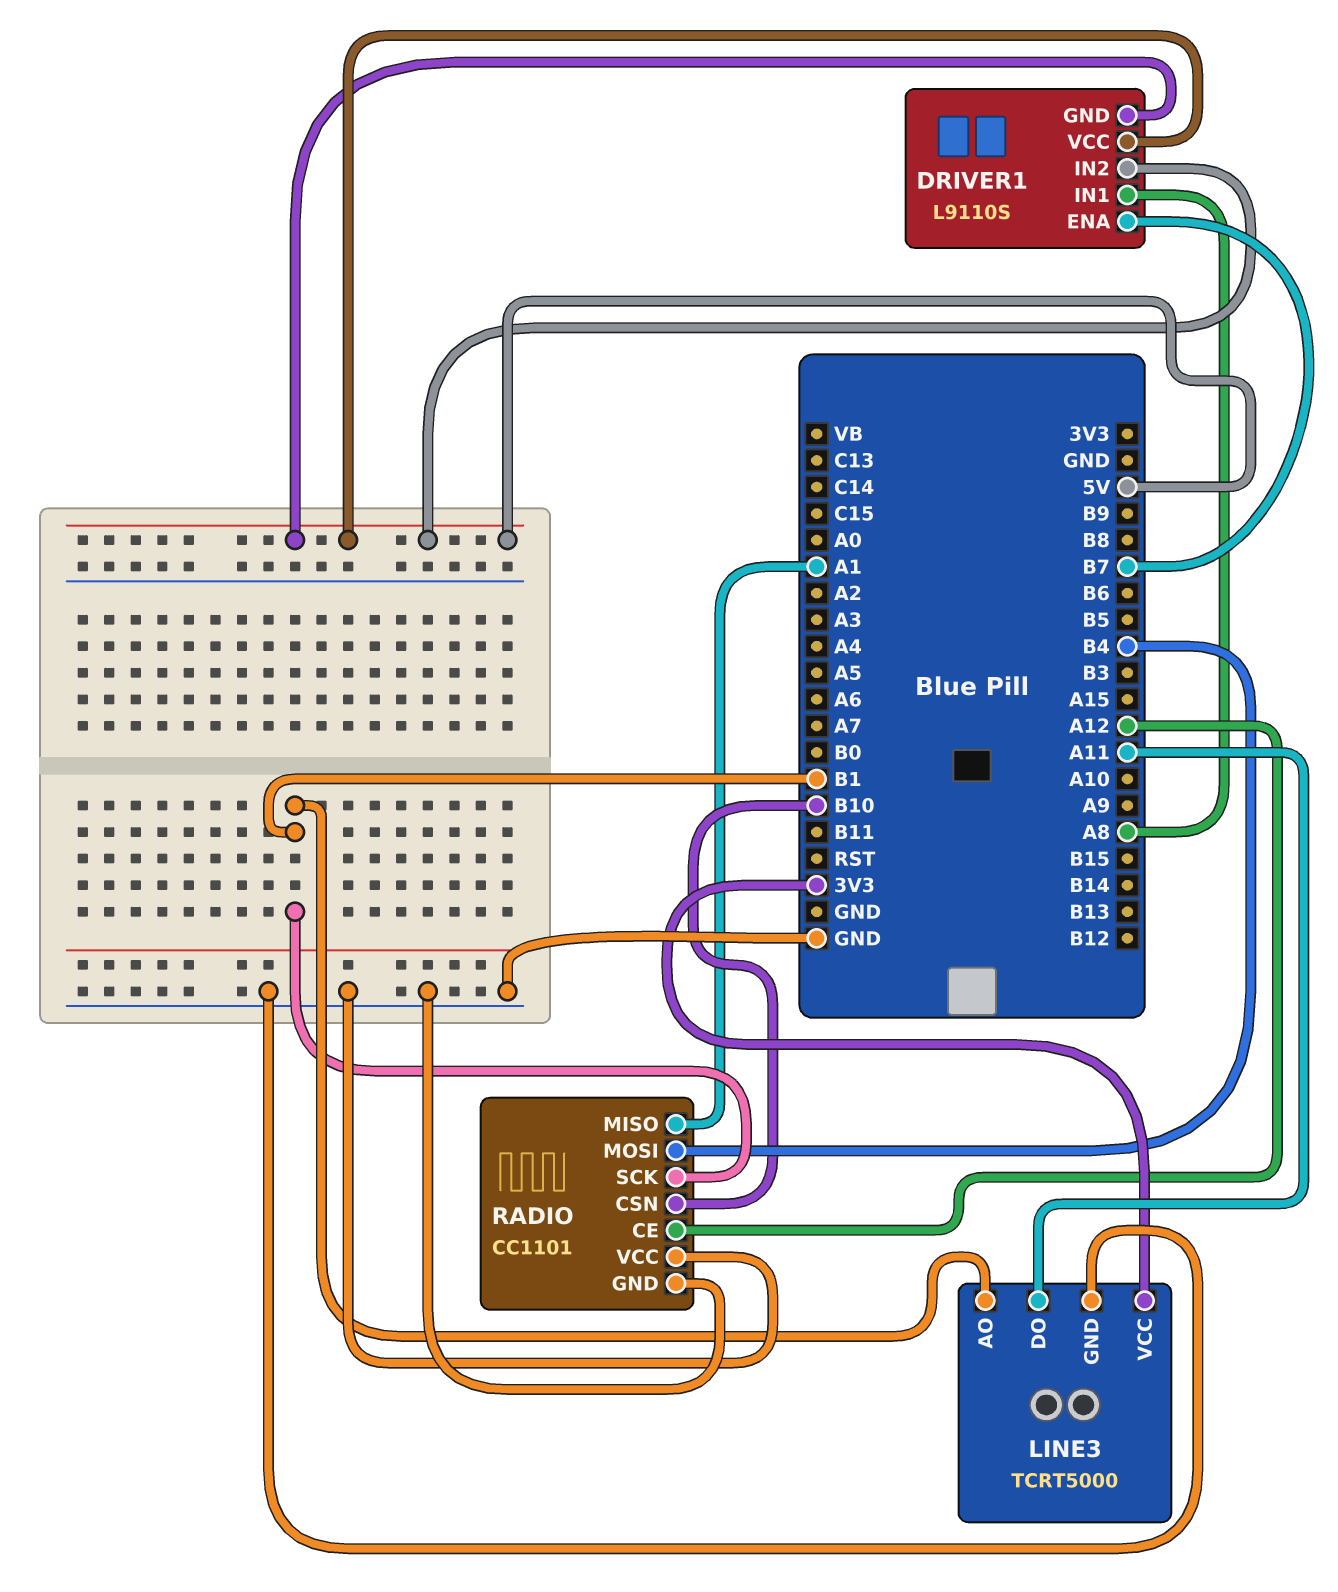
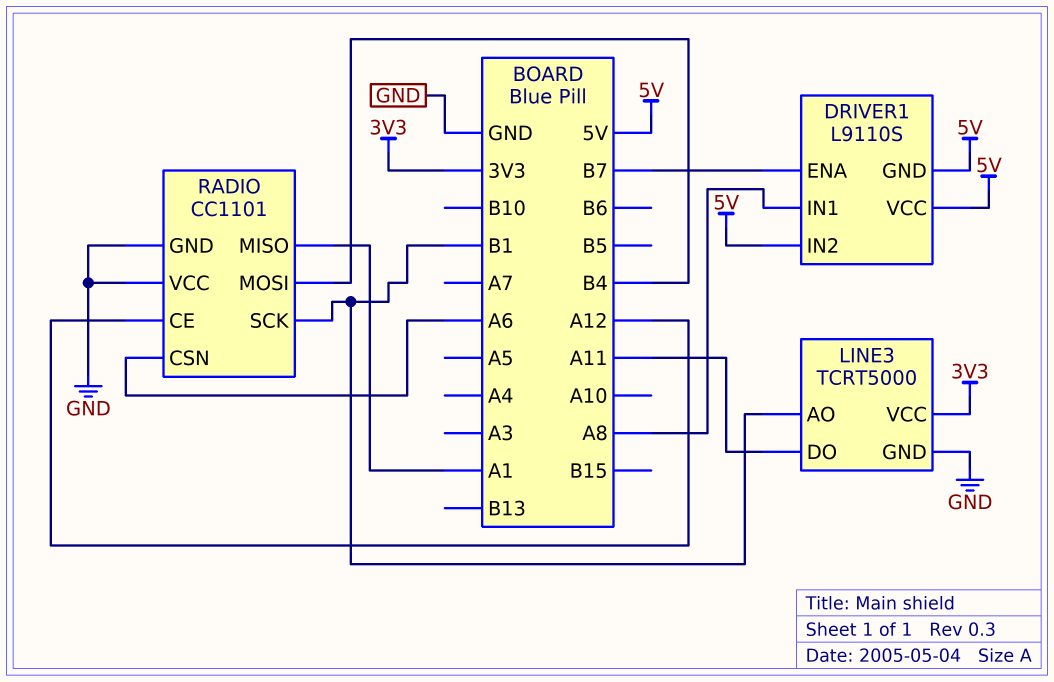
RADIO pin CSN: B10 -> A6

